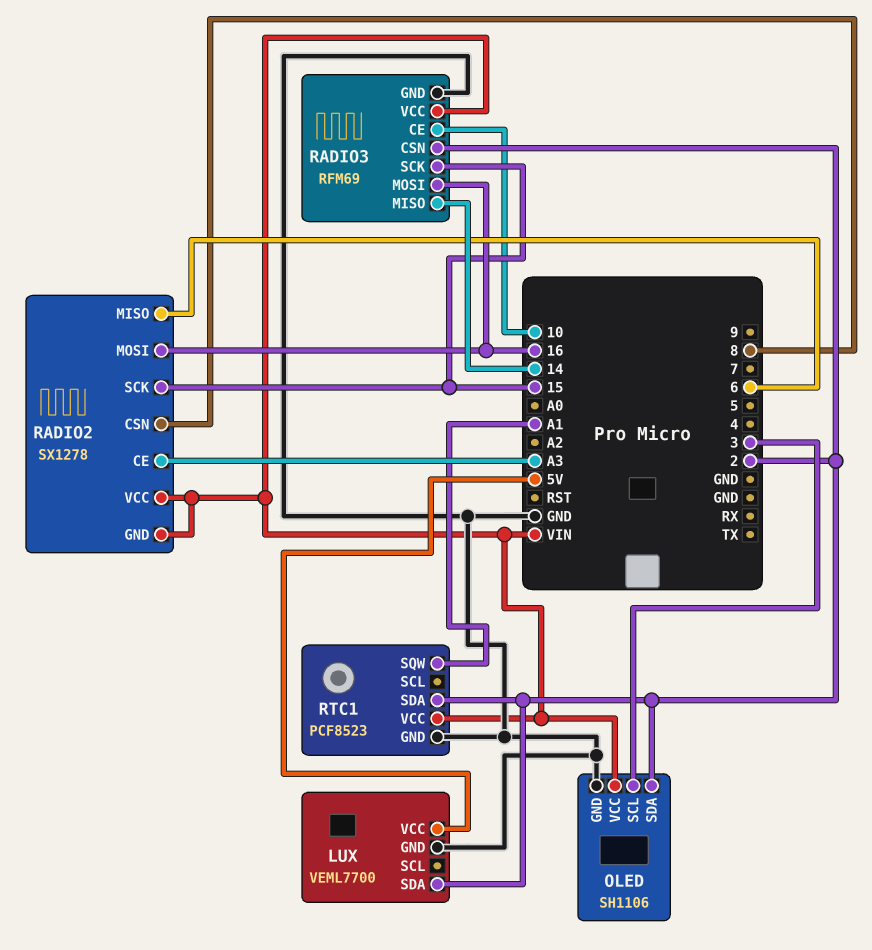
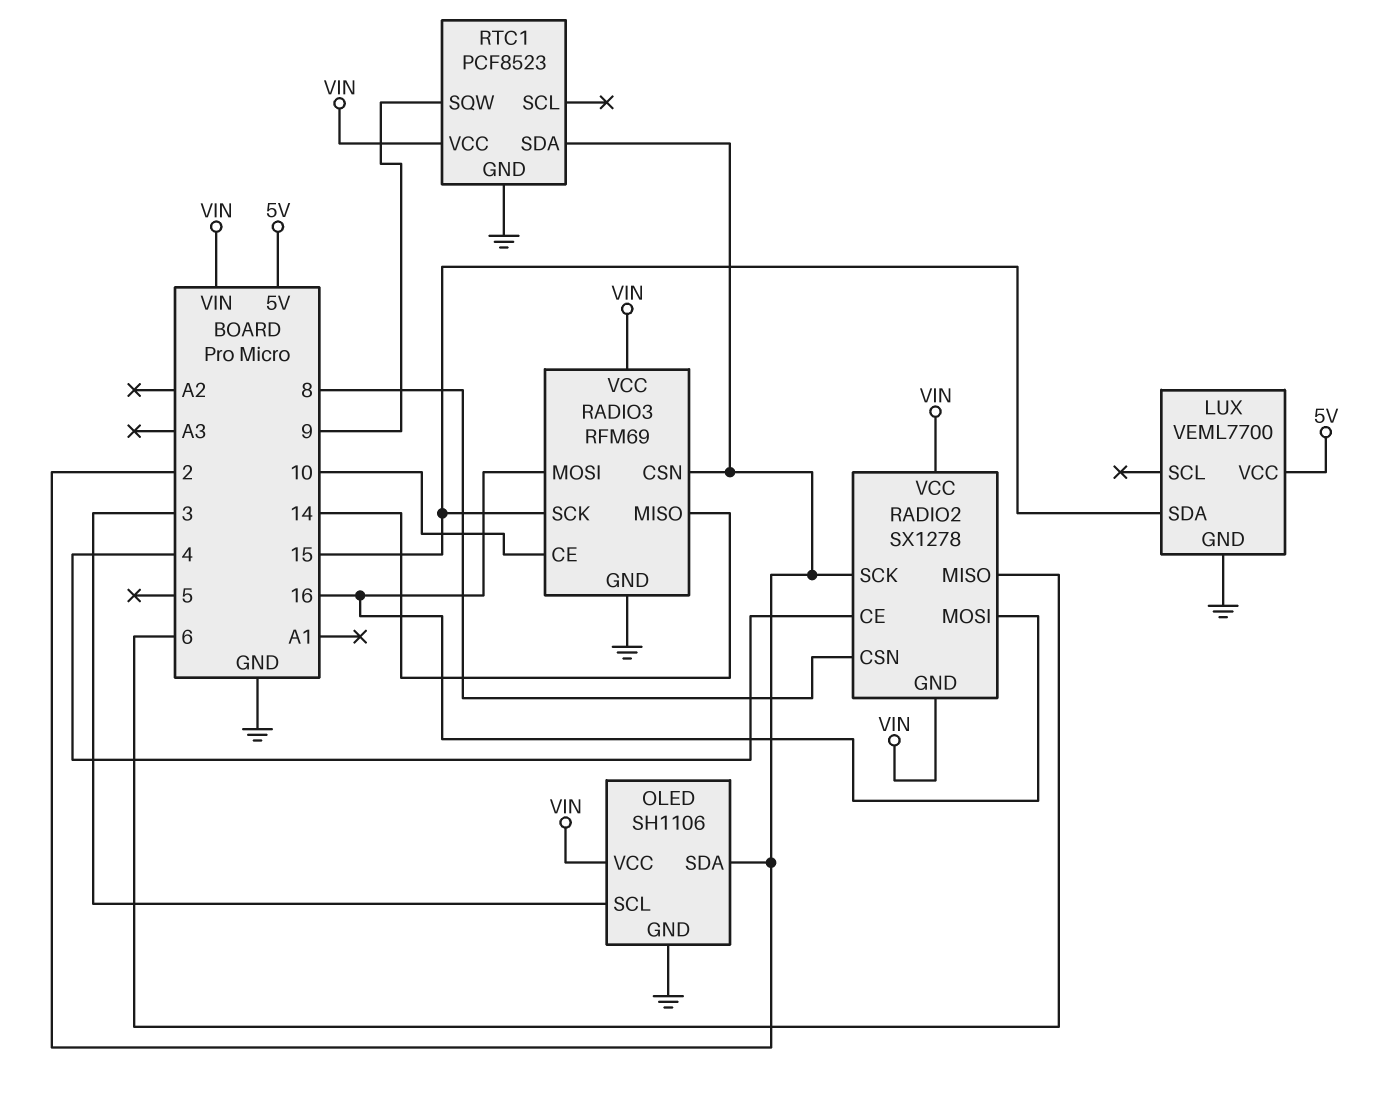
LUX pin SDA: 2 -> 15
RADIO2 pin CE: A3 -> 4
RADIO2 pin SCK: 15 -> 2
RTC1 pin SQW: A1 -> 9

